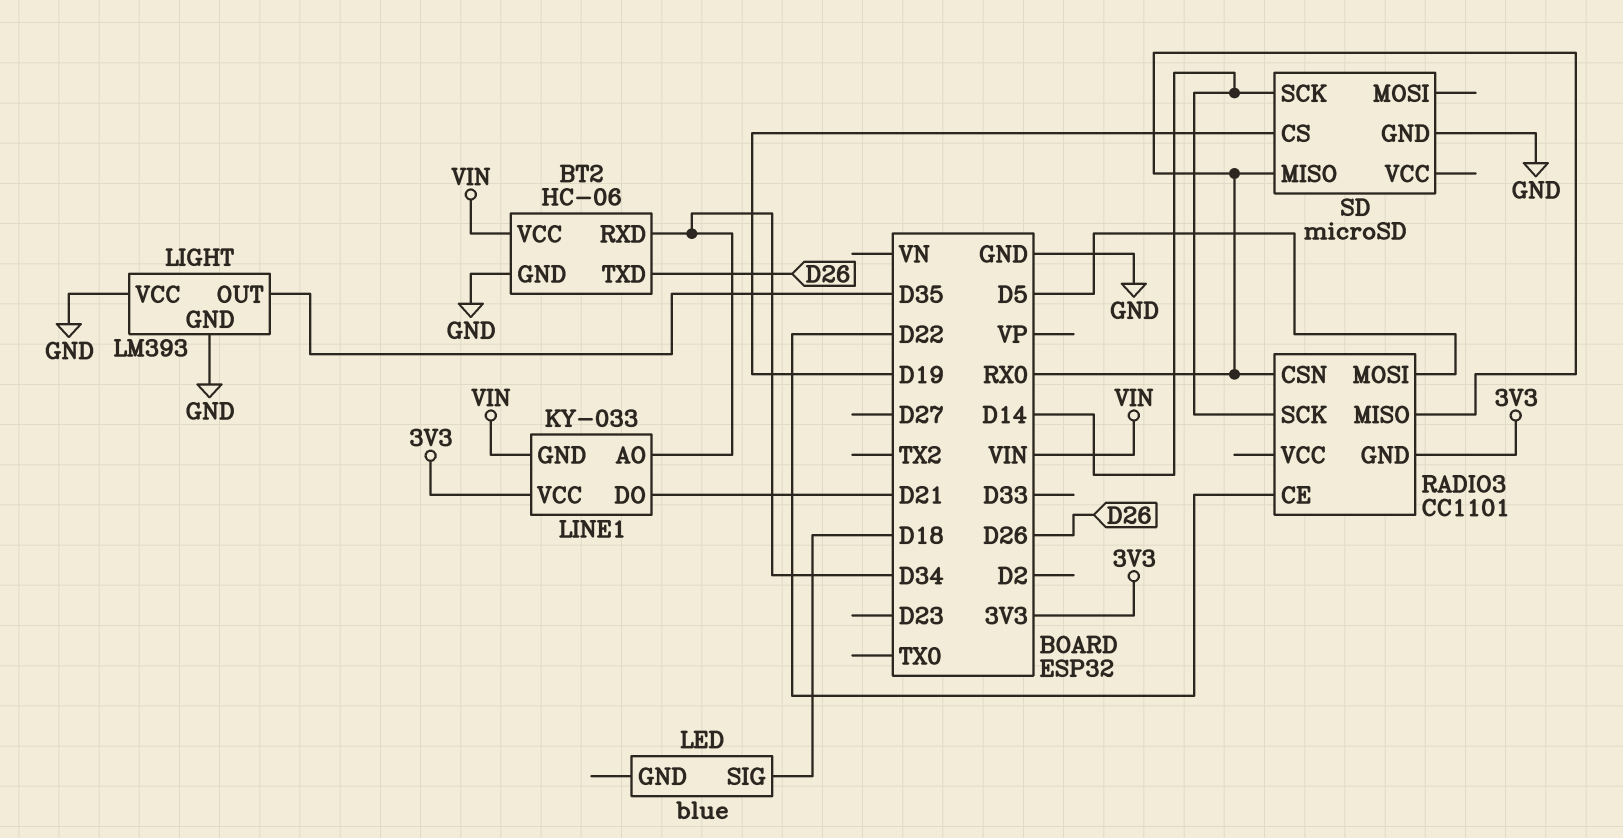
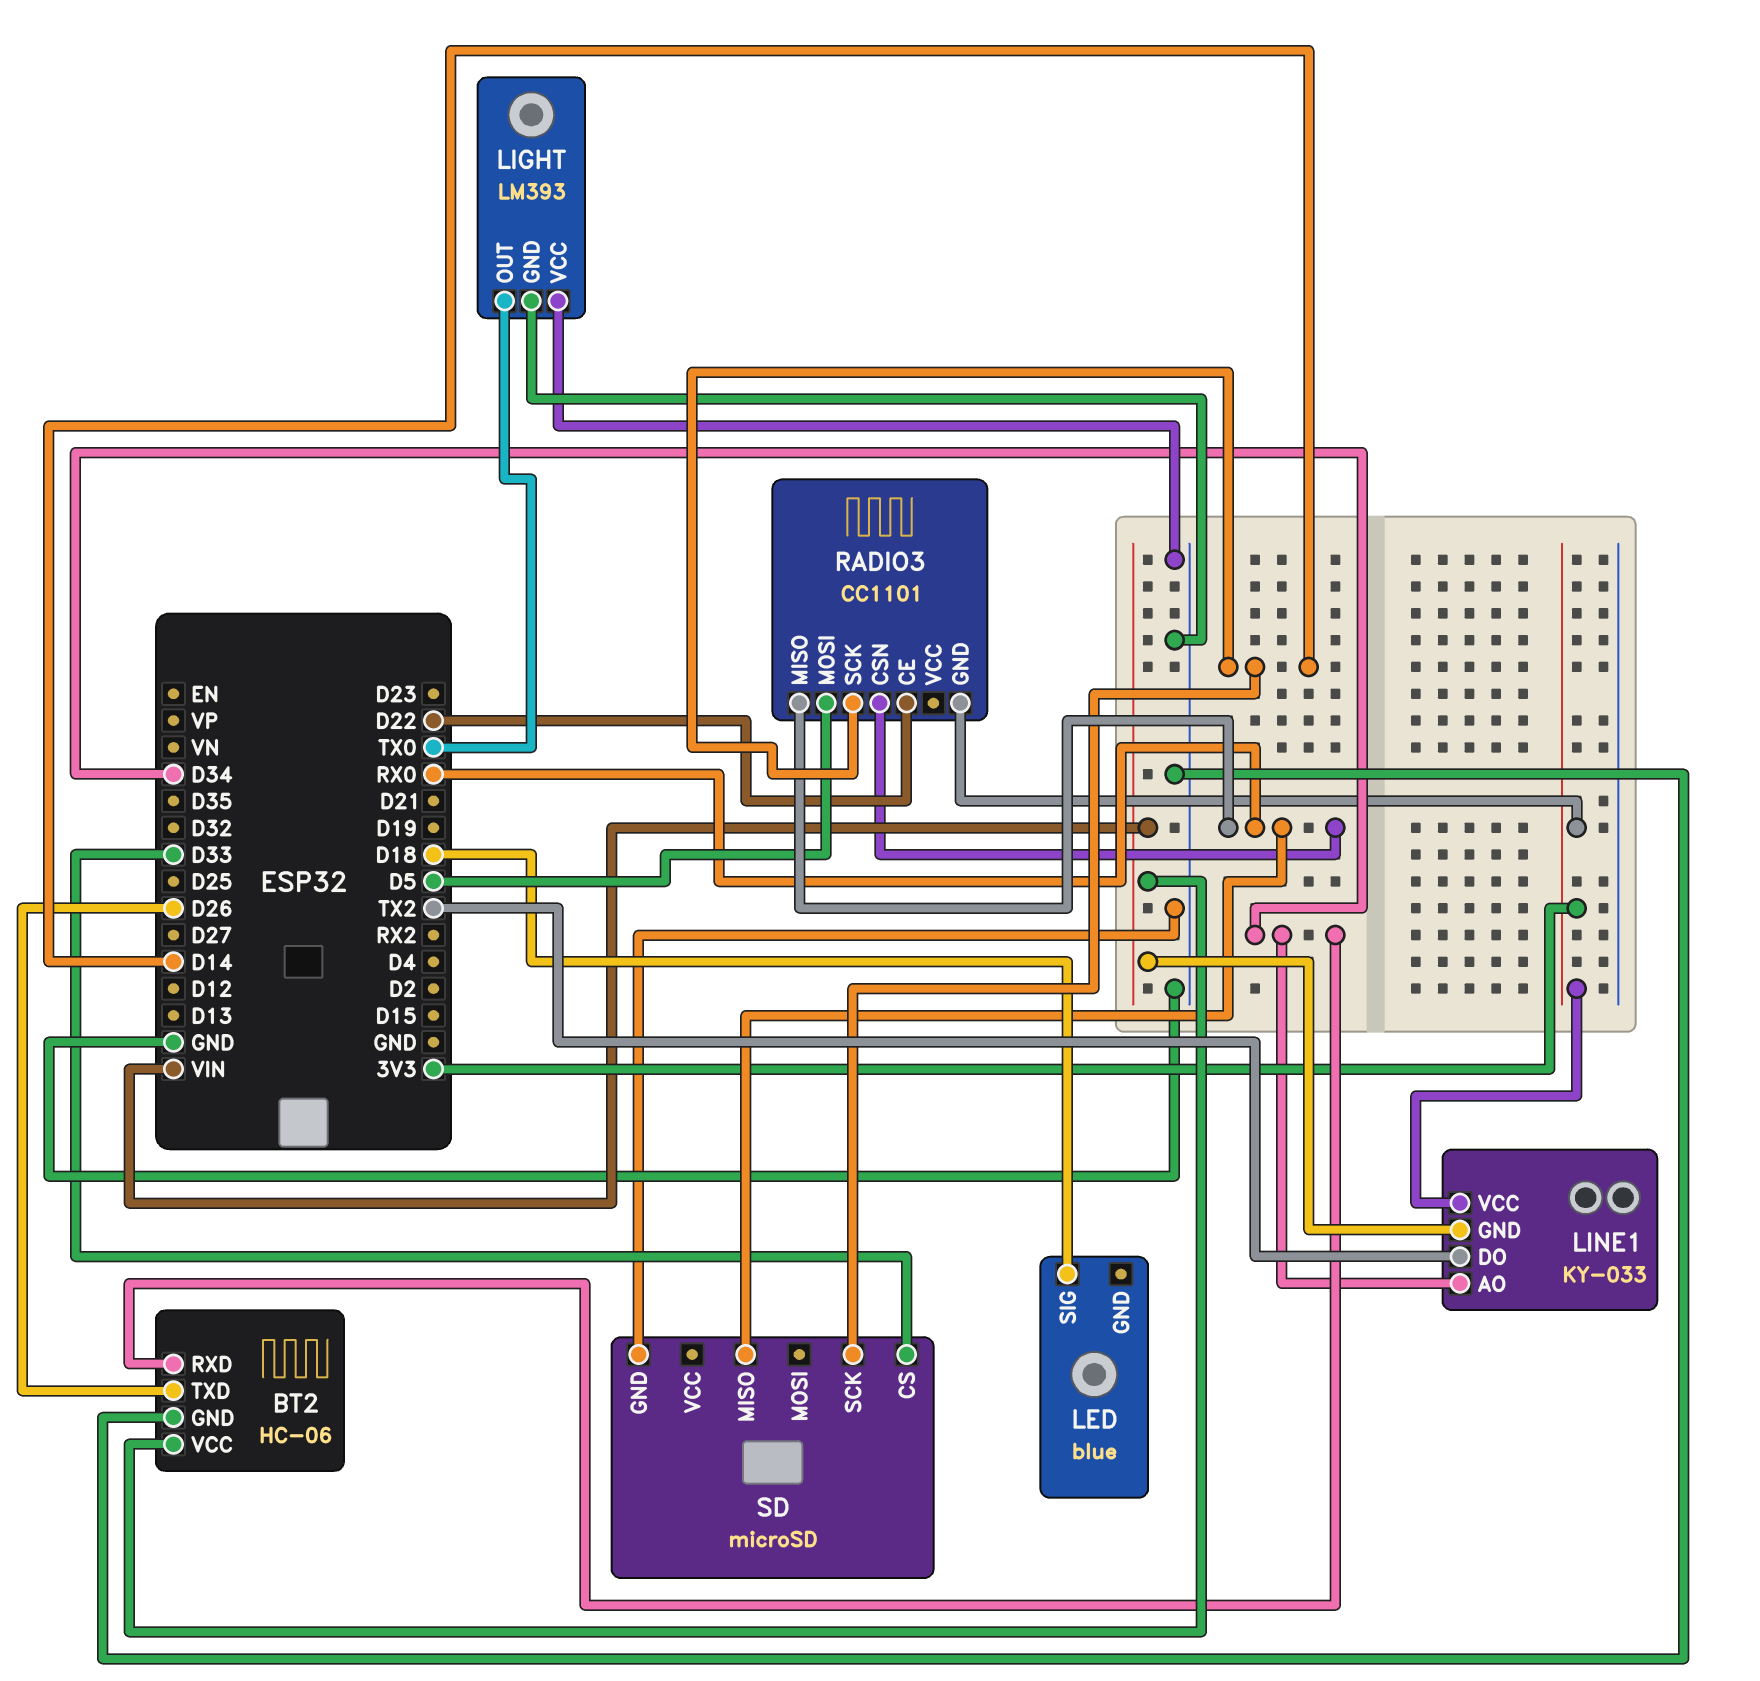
LIGHT pin OUT: D35 -> TX0
LINE1 pin DO: D21 -> TX2
SD pin CS: D19 -> D33

